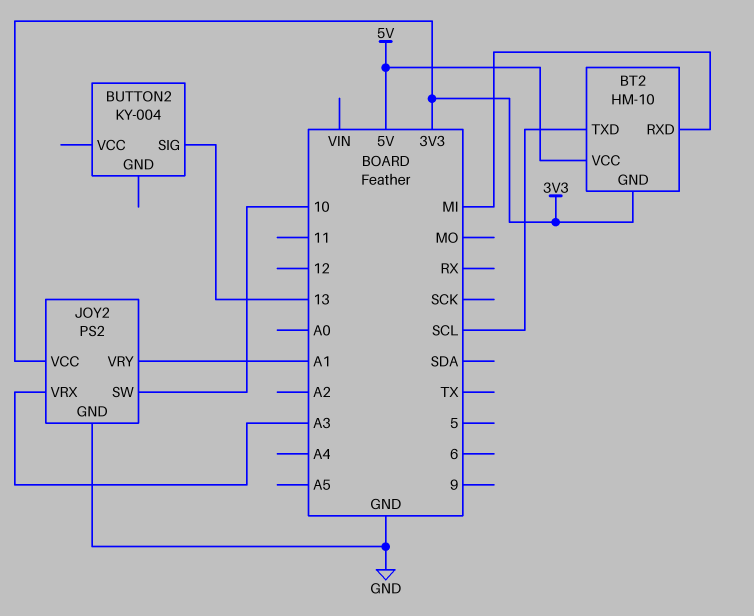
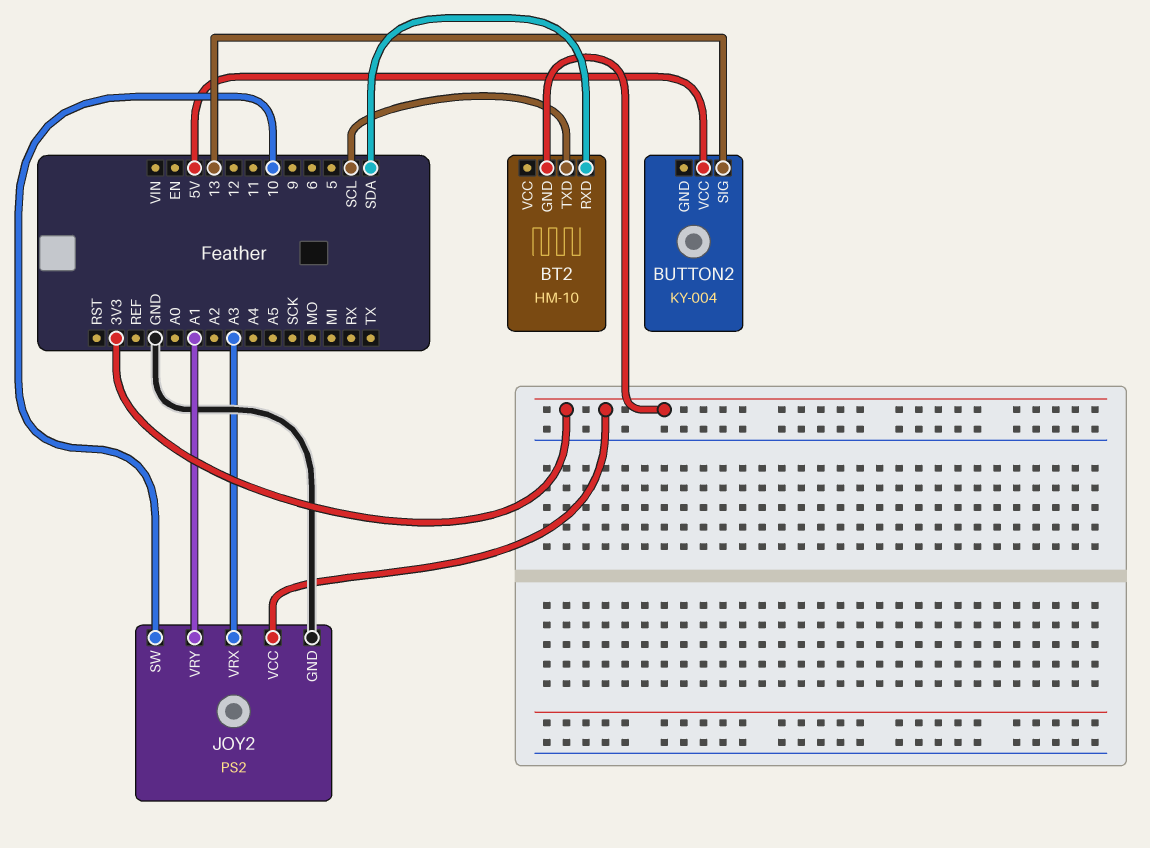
BT2 pin RXD: MI -> SDA
BT2 pin VCC: 5V -> none
BUTTON2 pin VCC: none -> 5V

